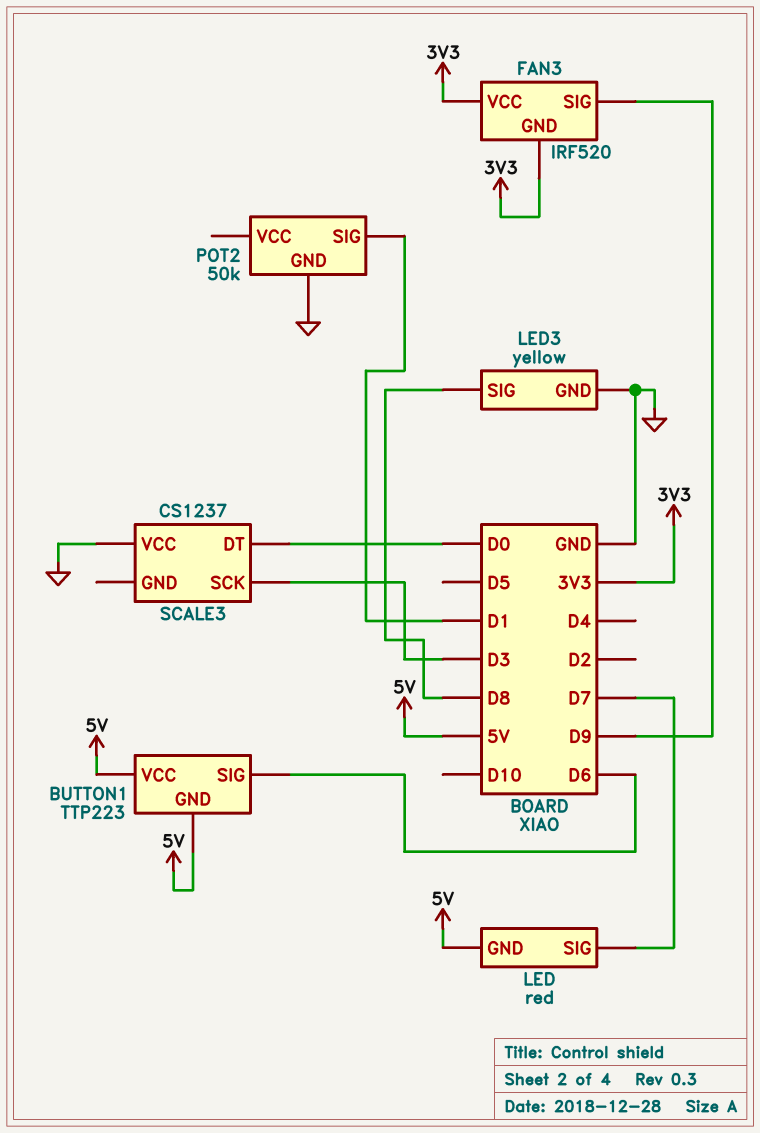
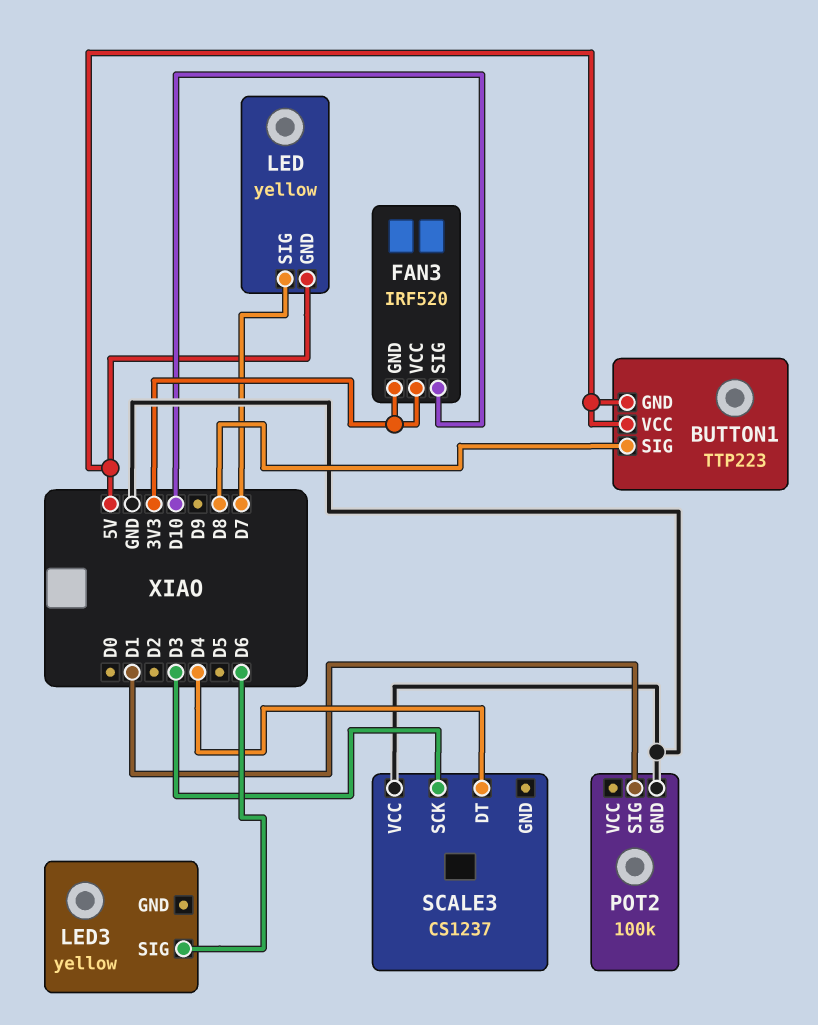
BUTTON1 pin SIG: D6 -> D8
FAN3 pin SIG: D9 -> D10
LED: red -> yellow
LED3 pin GND: GND -> none
LED3 pin SIG: D8 -> D6
POT2: 50k -> 100k
SCALE3 pin DT: D0 -> D4

